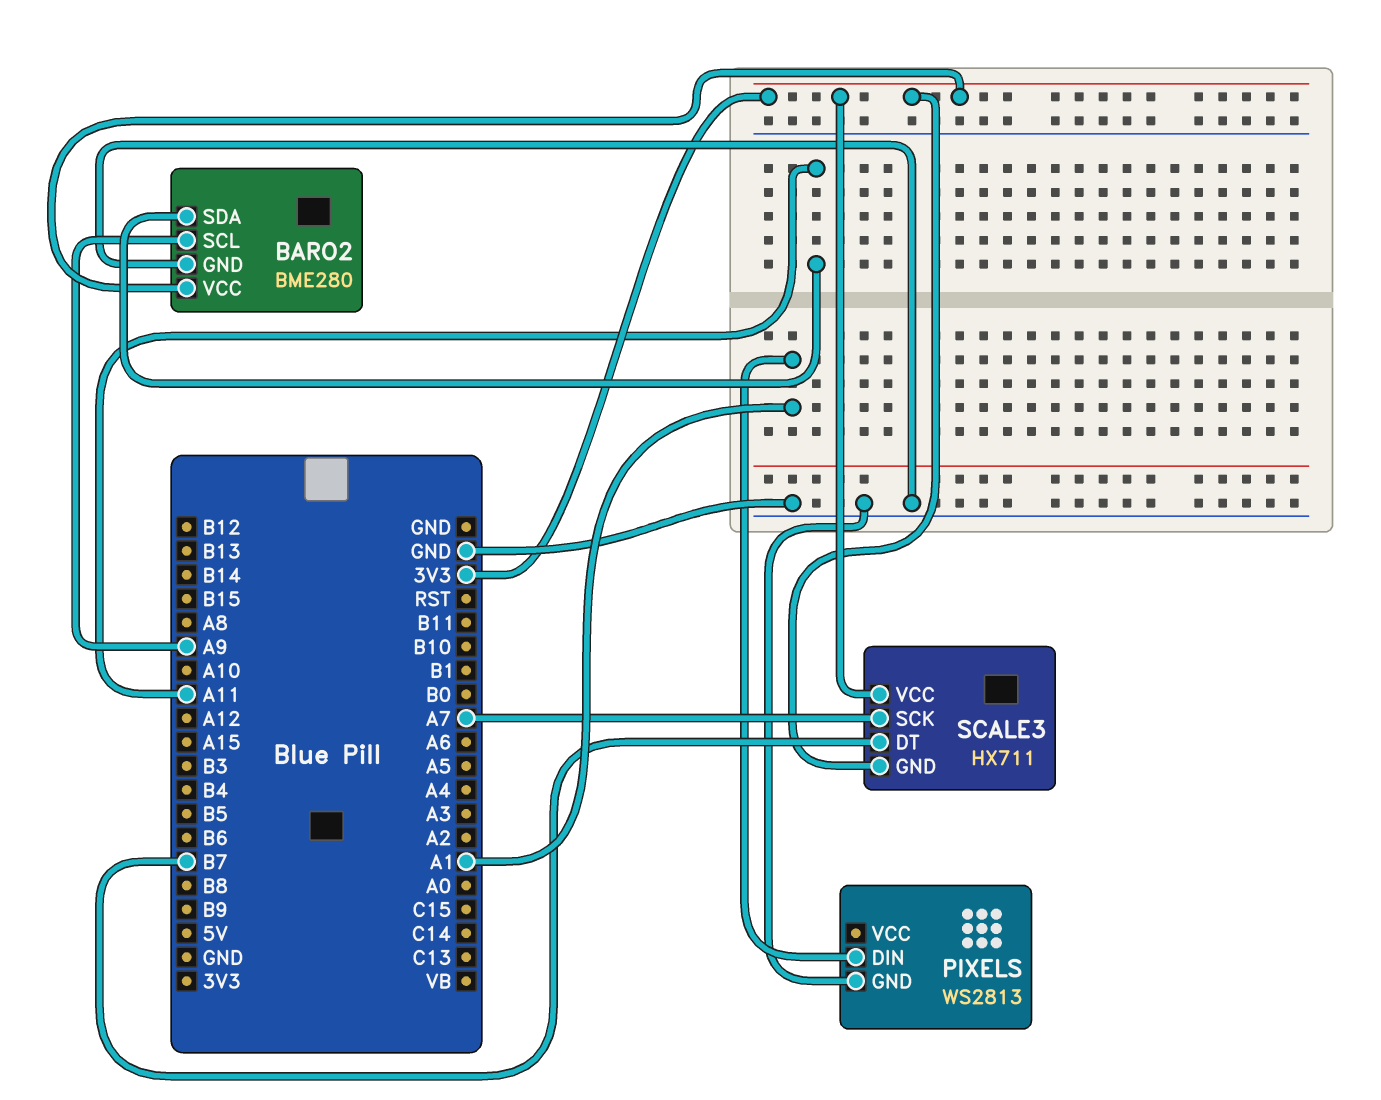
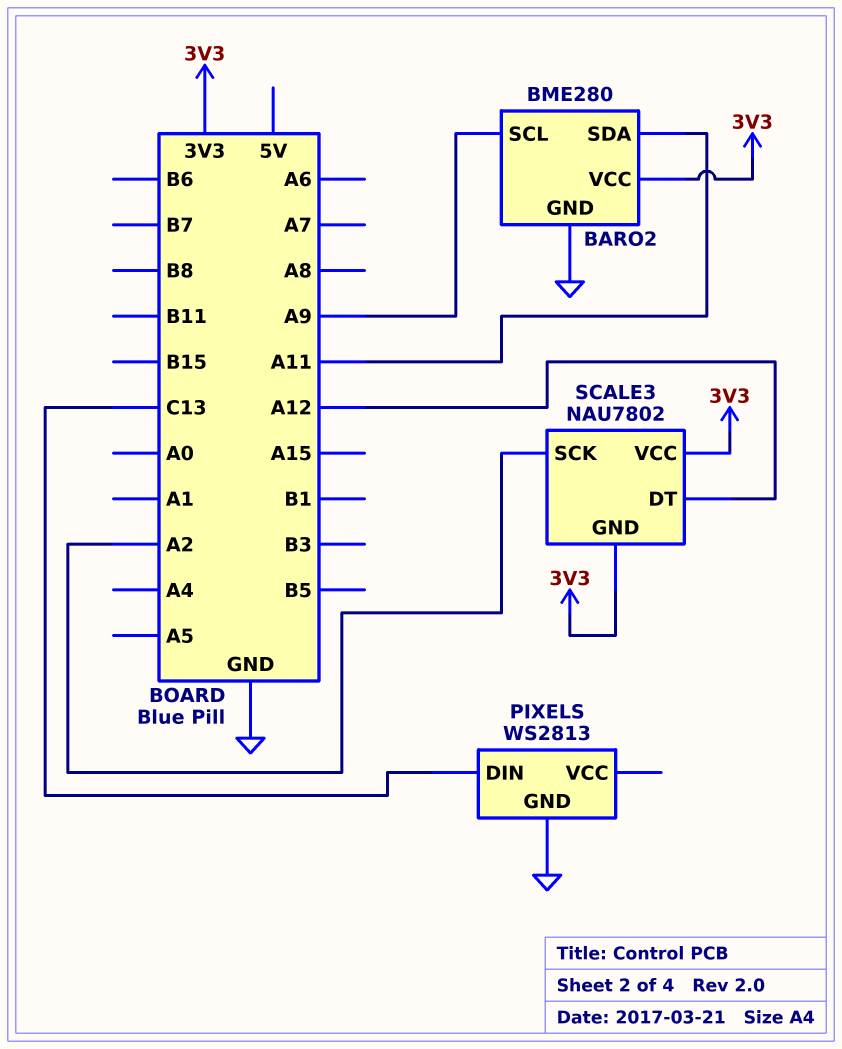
PIXELS pin DIN: A1 -> C13
SCALE3: HX711 -> NAU7802
SCALE3 pin DT: B7 -> A12
SCALE3 pin SCK: A7 -> A2

